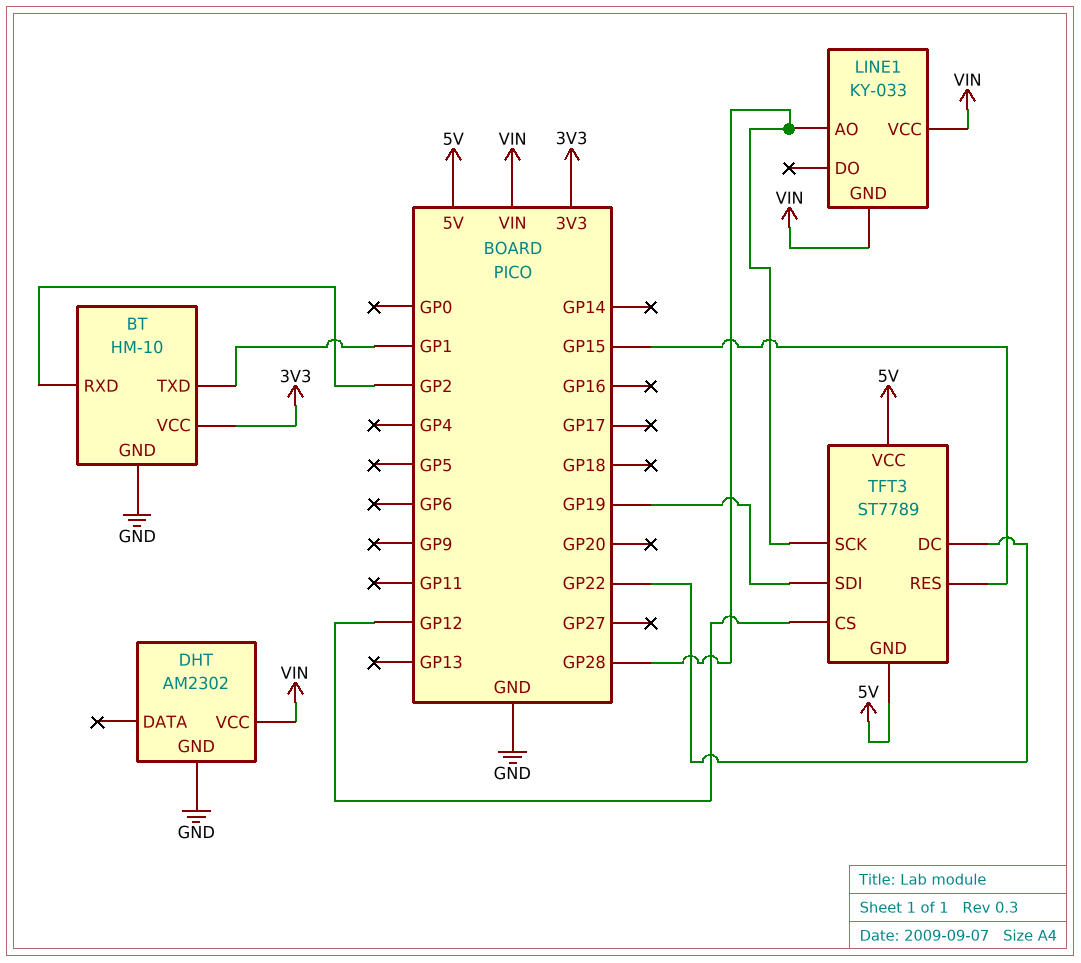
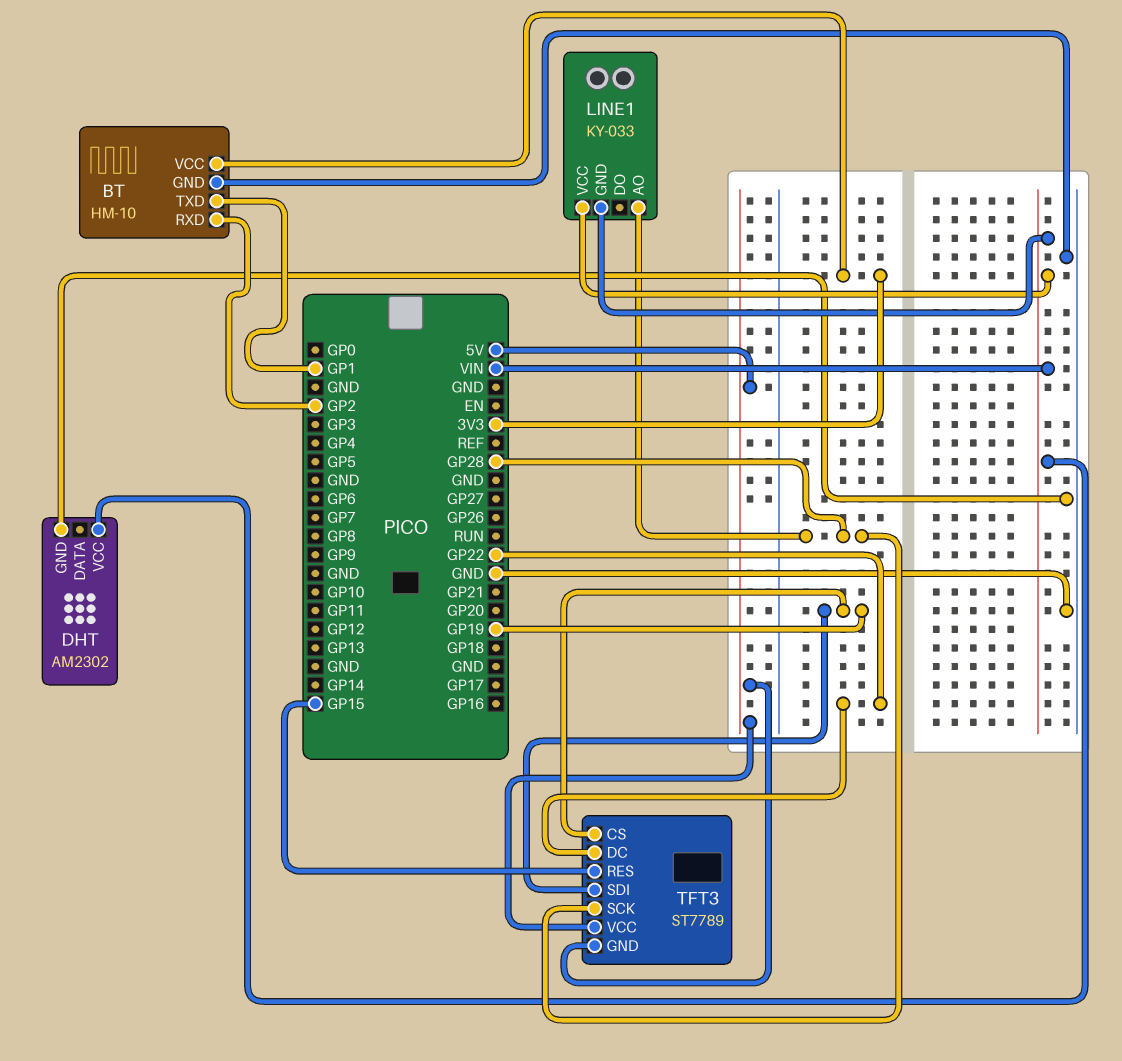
TFT3 pin CS: GP12 -> GP19

